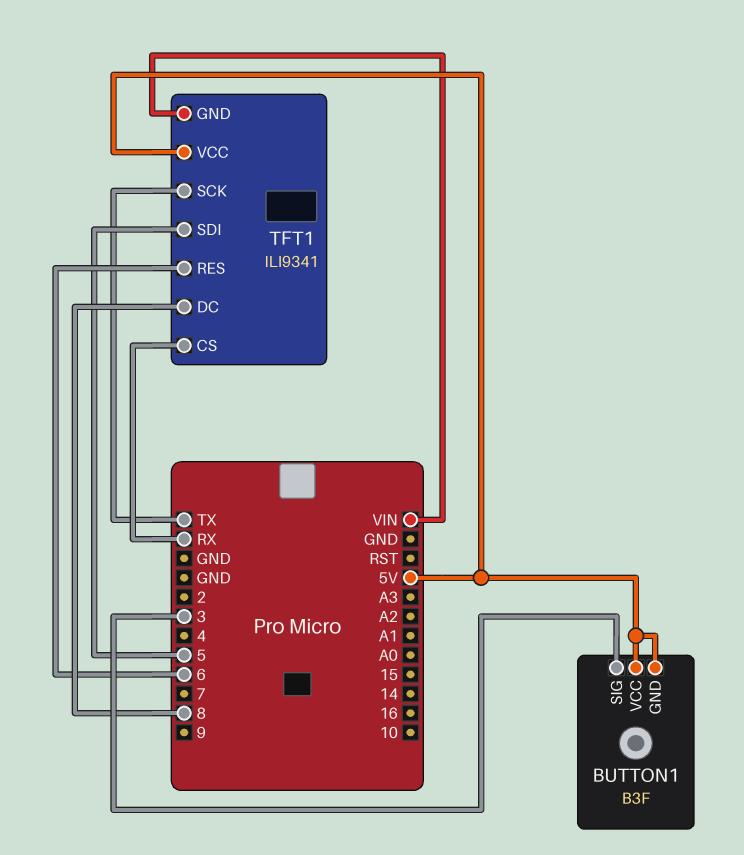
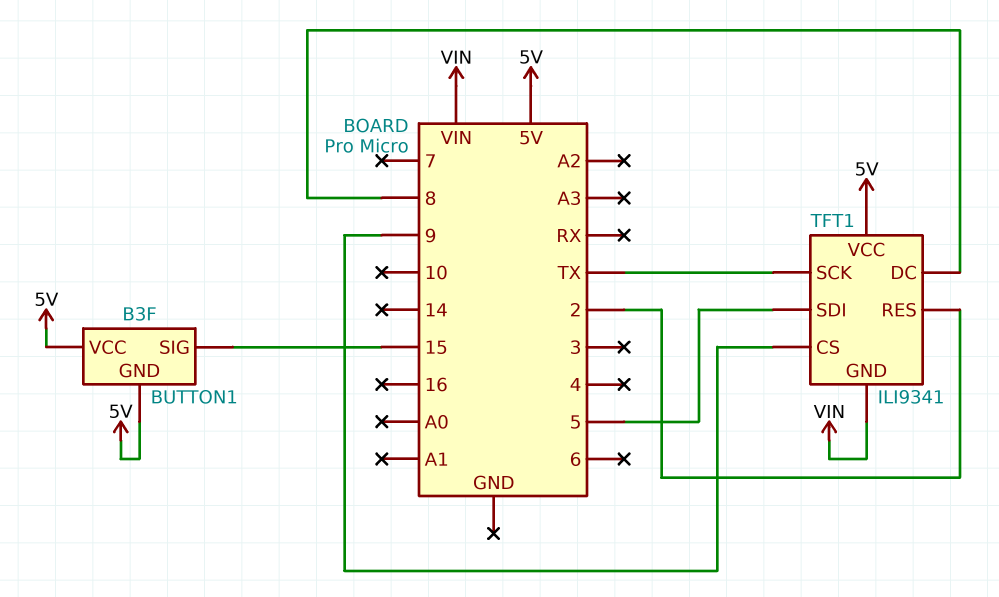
BUTTON1 pin SIG: 3 -> 15
TFT1 pin CS: RX -> 9
TFT1 pin RES: 6 -> 2

